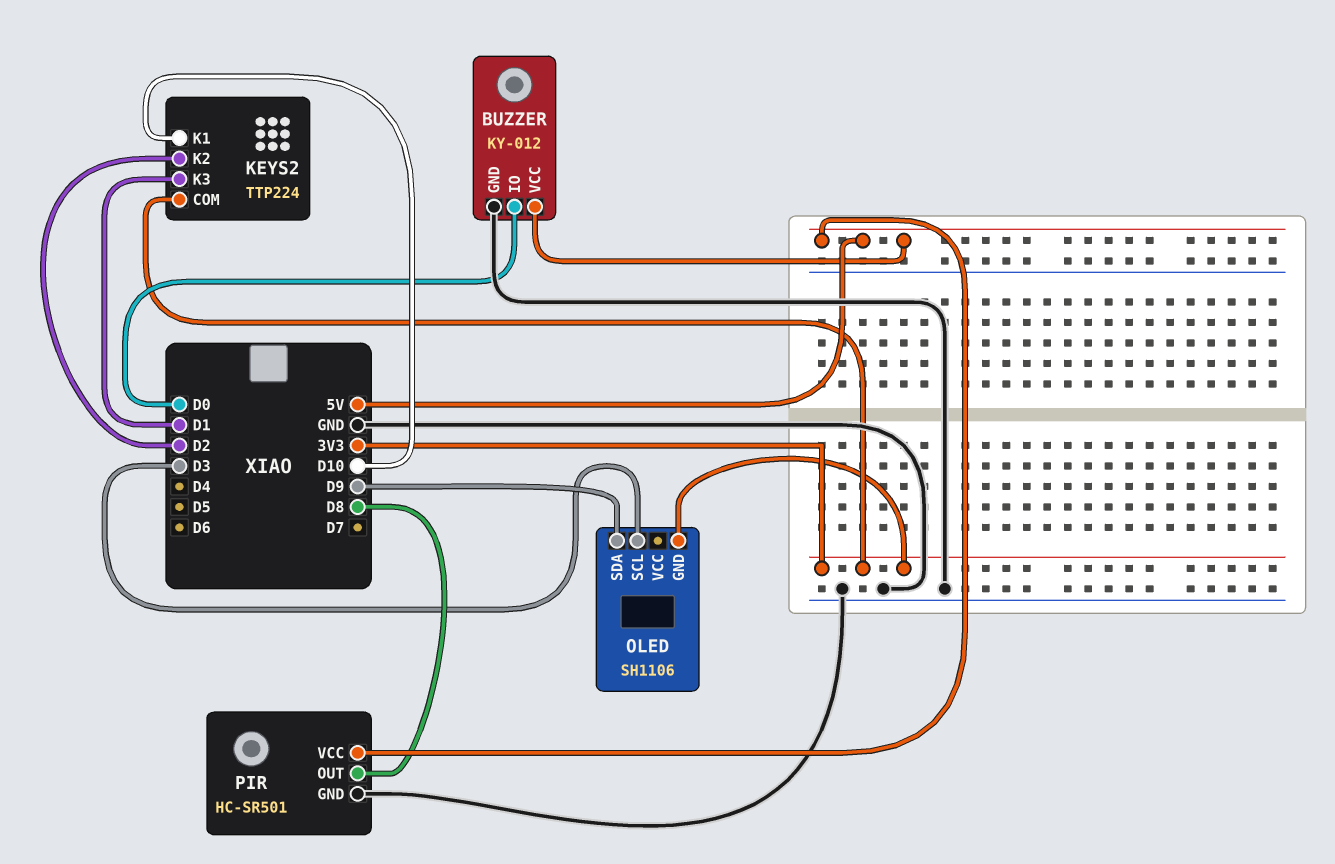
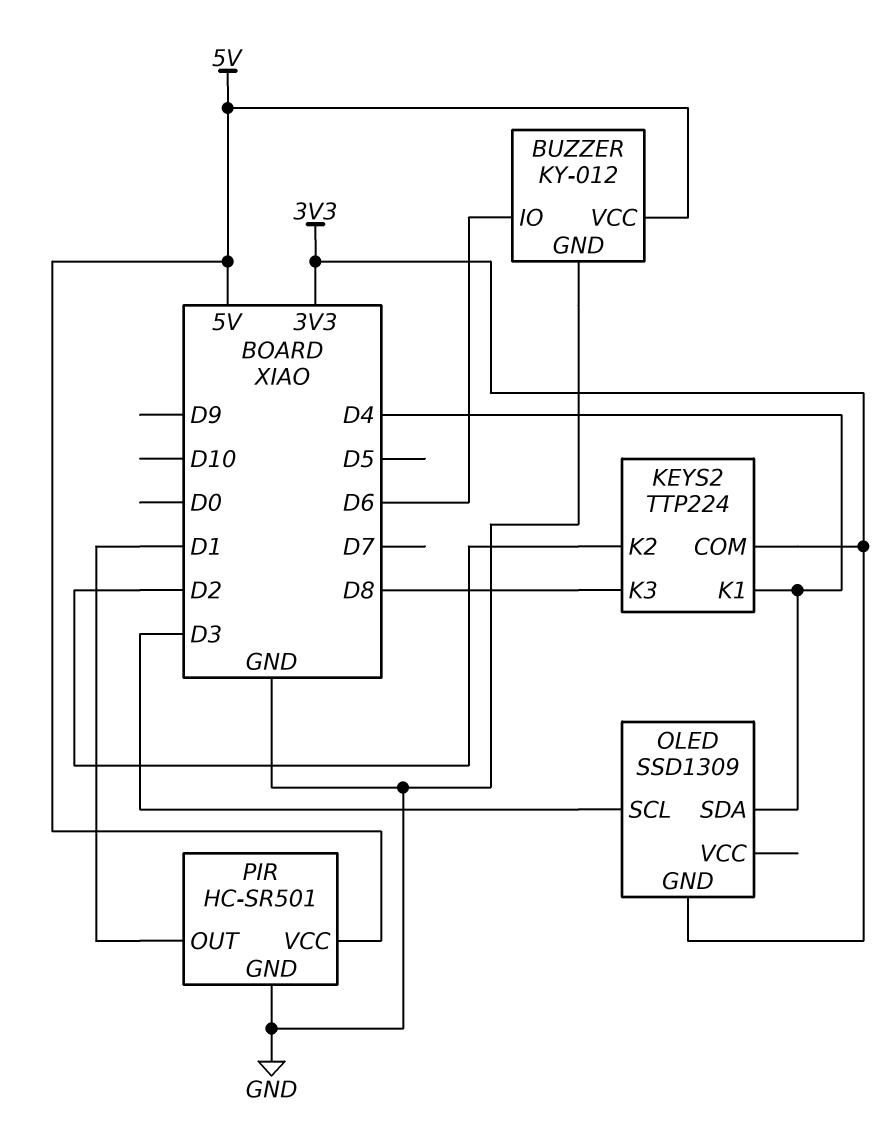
BUZZER pin IO: D0 -> D6
KEYS2 pin K1: D10 -> D4
KEYS2 pin K3: D1 -> D8
OLED: SH1106 -> SSD1309
OLED pin SDA: D9 -> D4
PIR pin OUT: D8 -> D1

